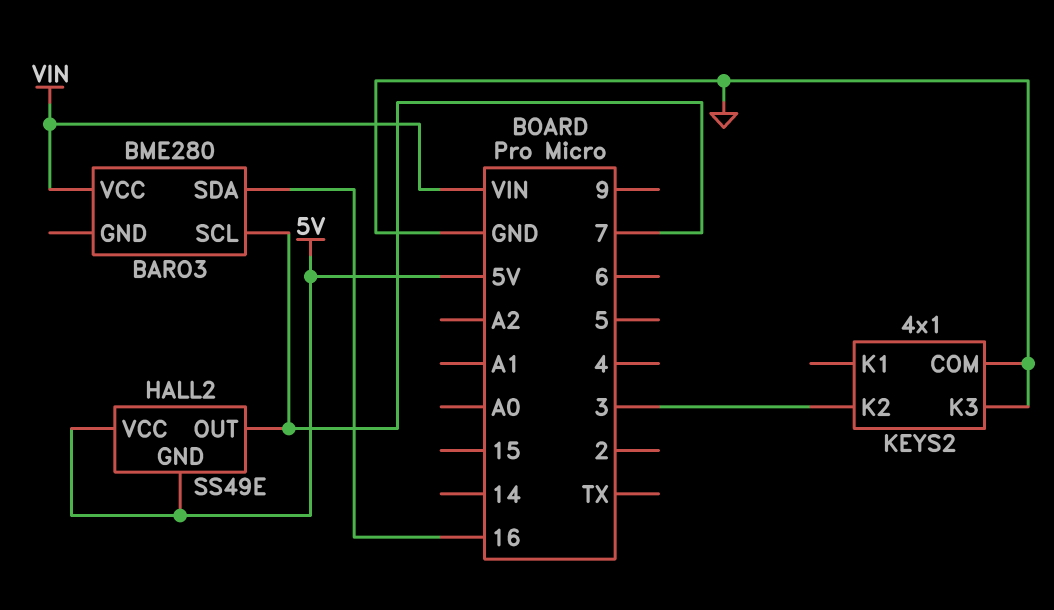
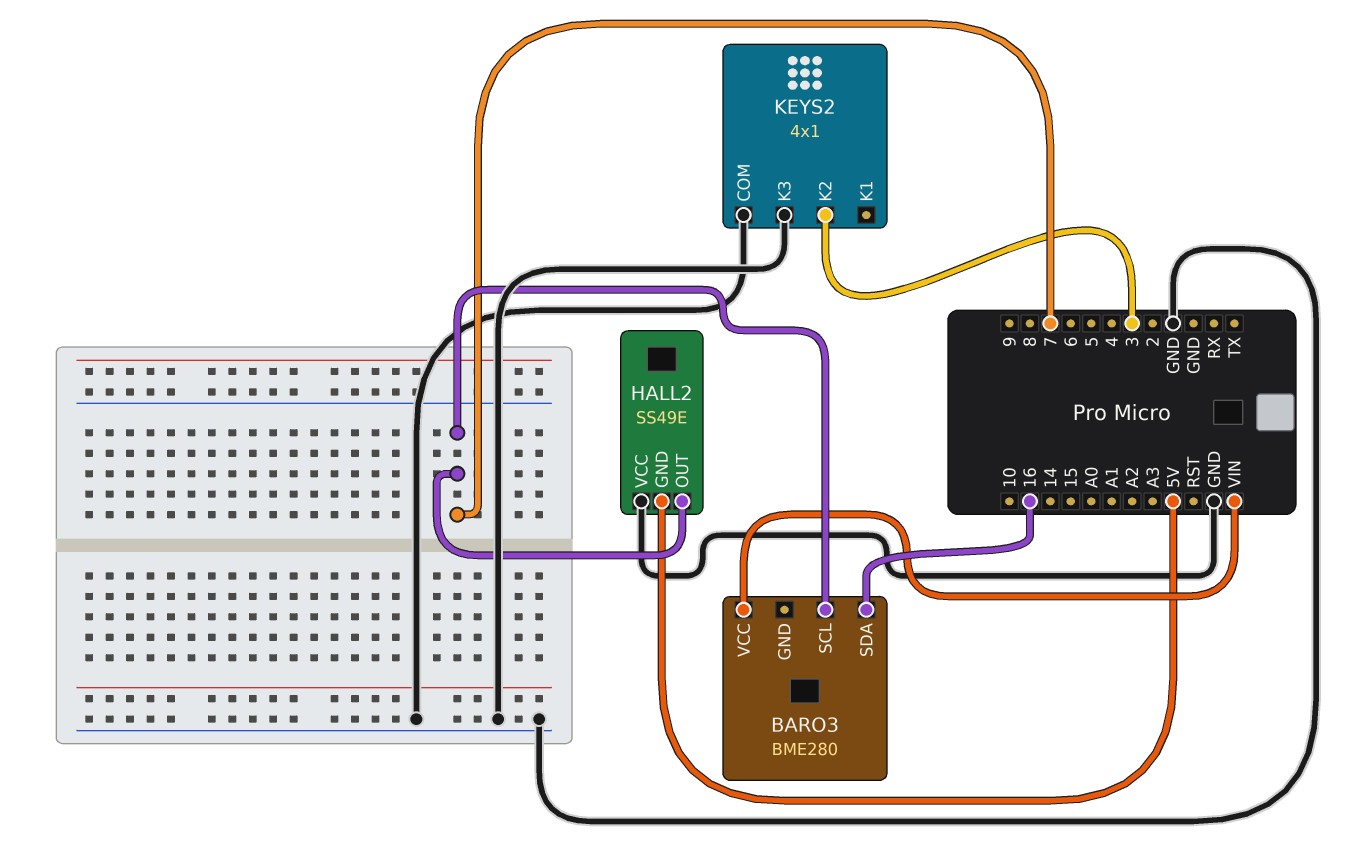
HALL2 pin VCC: 5V -> GND

